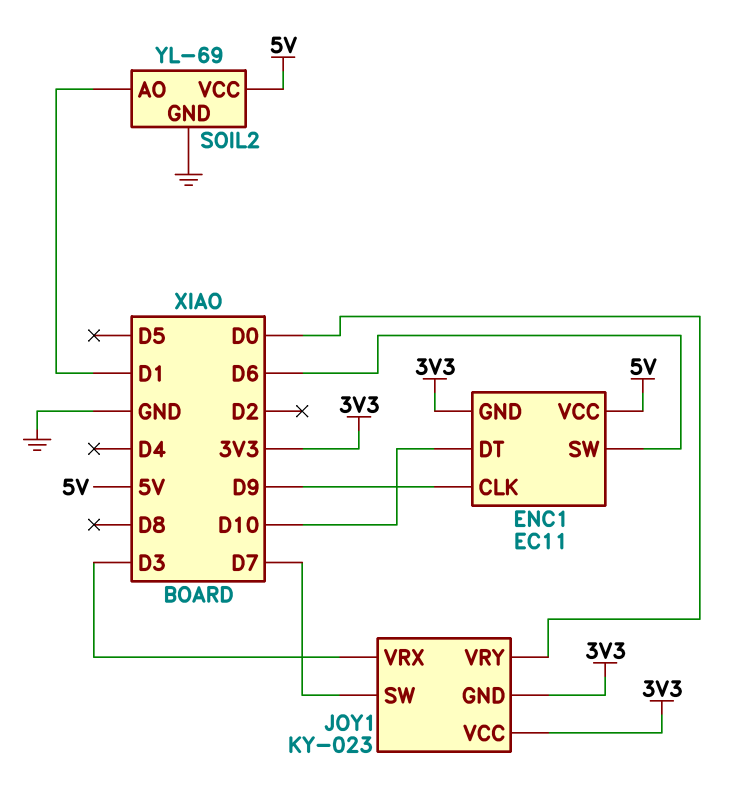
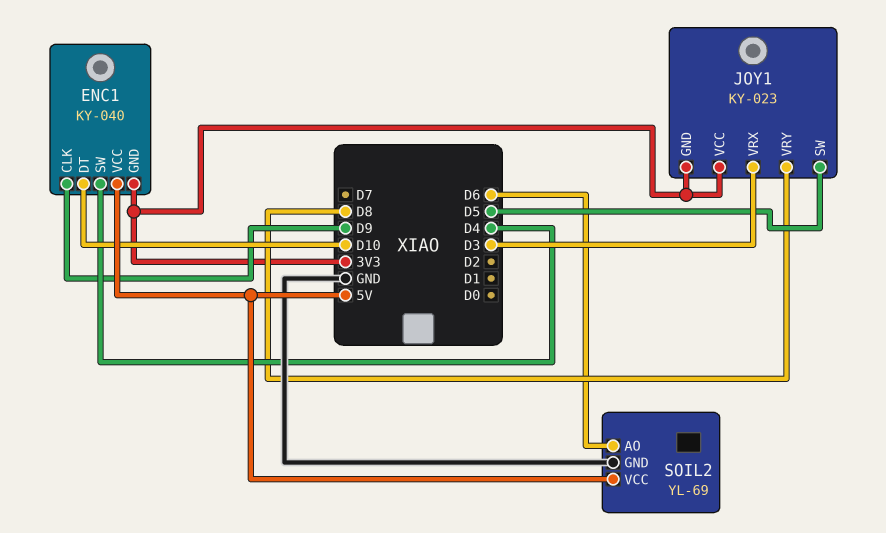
ENC1: EC11 -> KY-040
ENC1 pin SW: D6 -> D4
JOY1 pin SW: D7 -> D5
JOY1 pin VRY: D0 -> D8
SOIL2 pin AO: D1 -> D6

